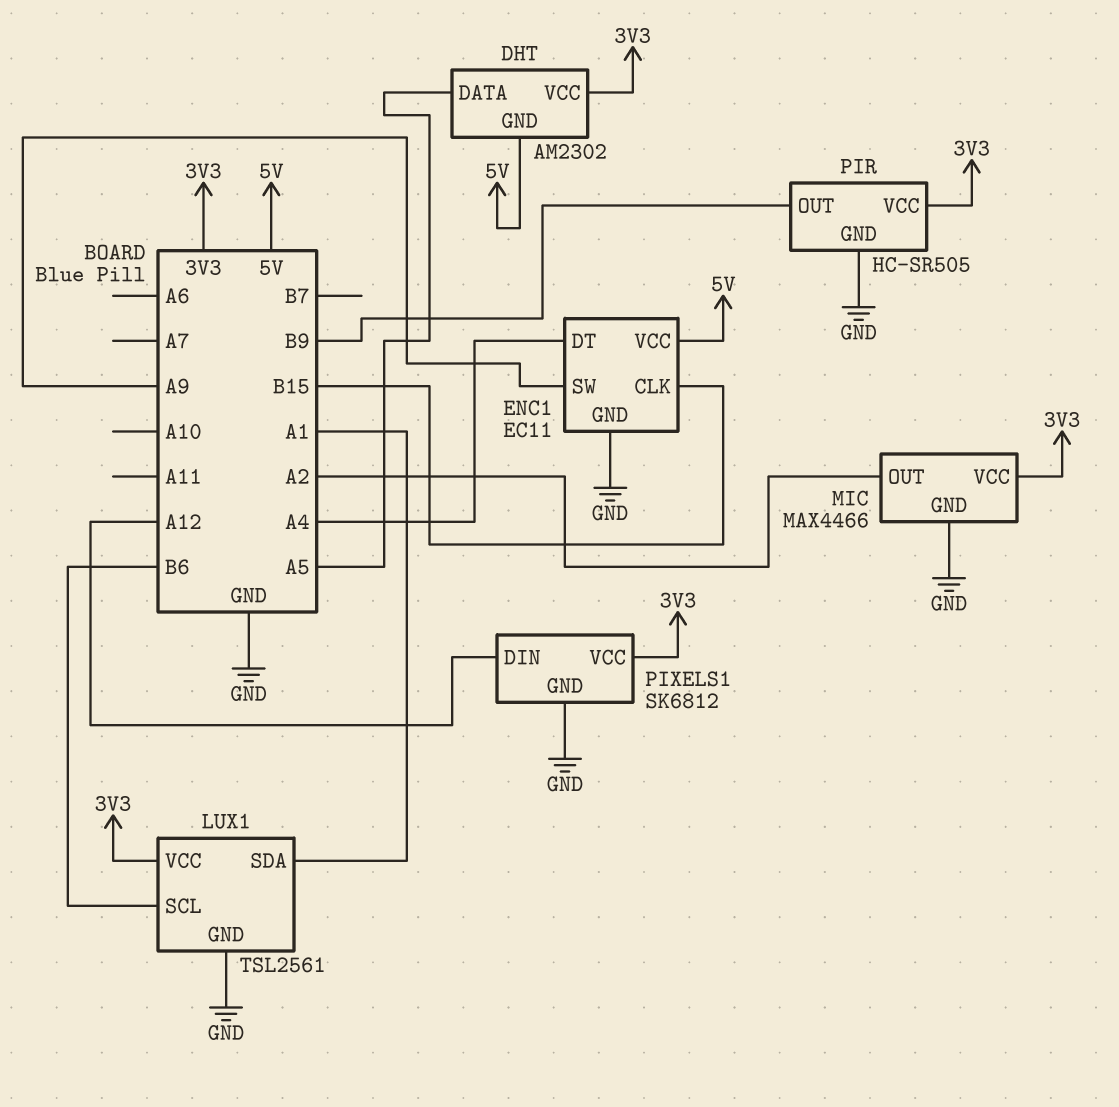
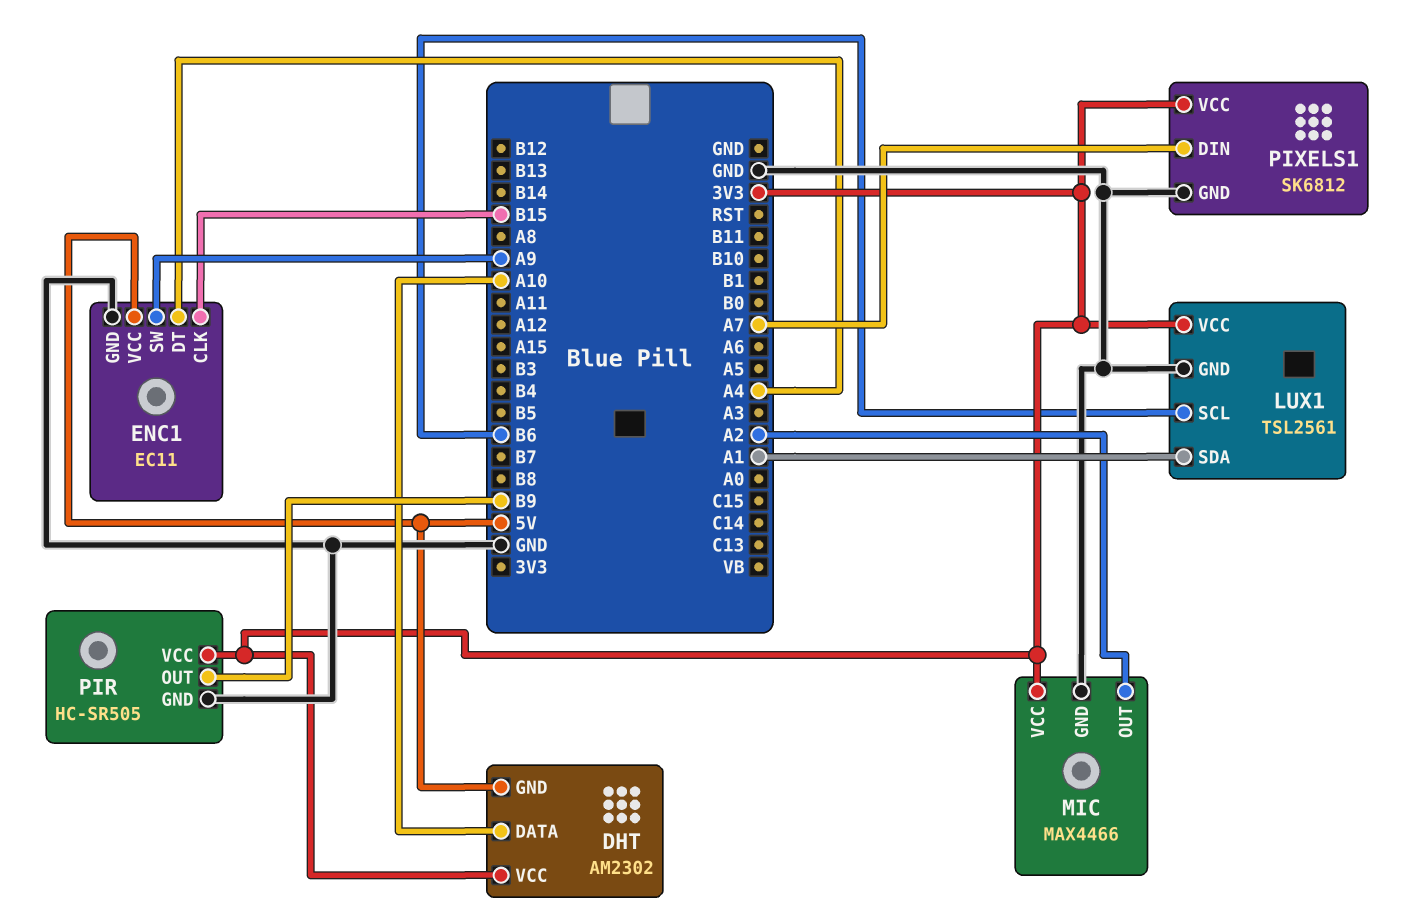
DHT pin DATA: A5 -> A10
PIXELS1 pin DIN: A12 -> A7

